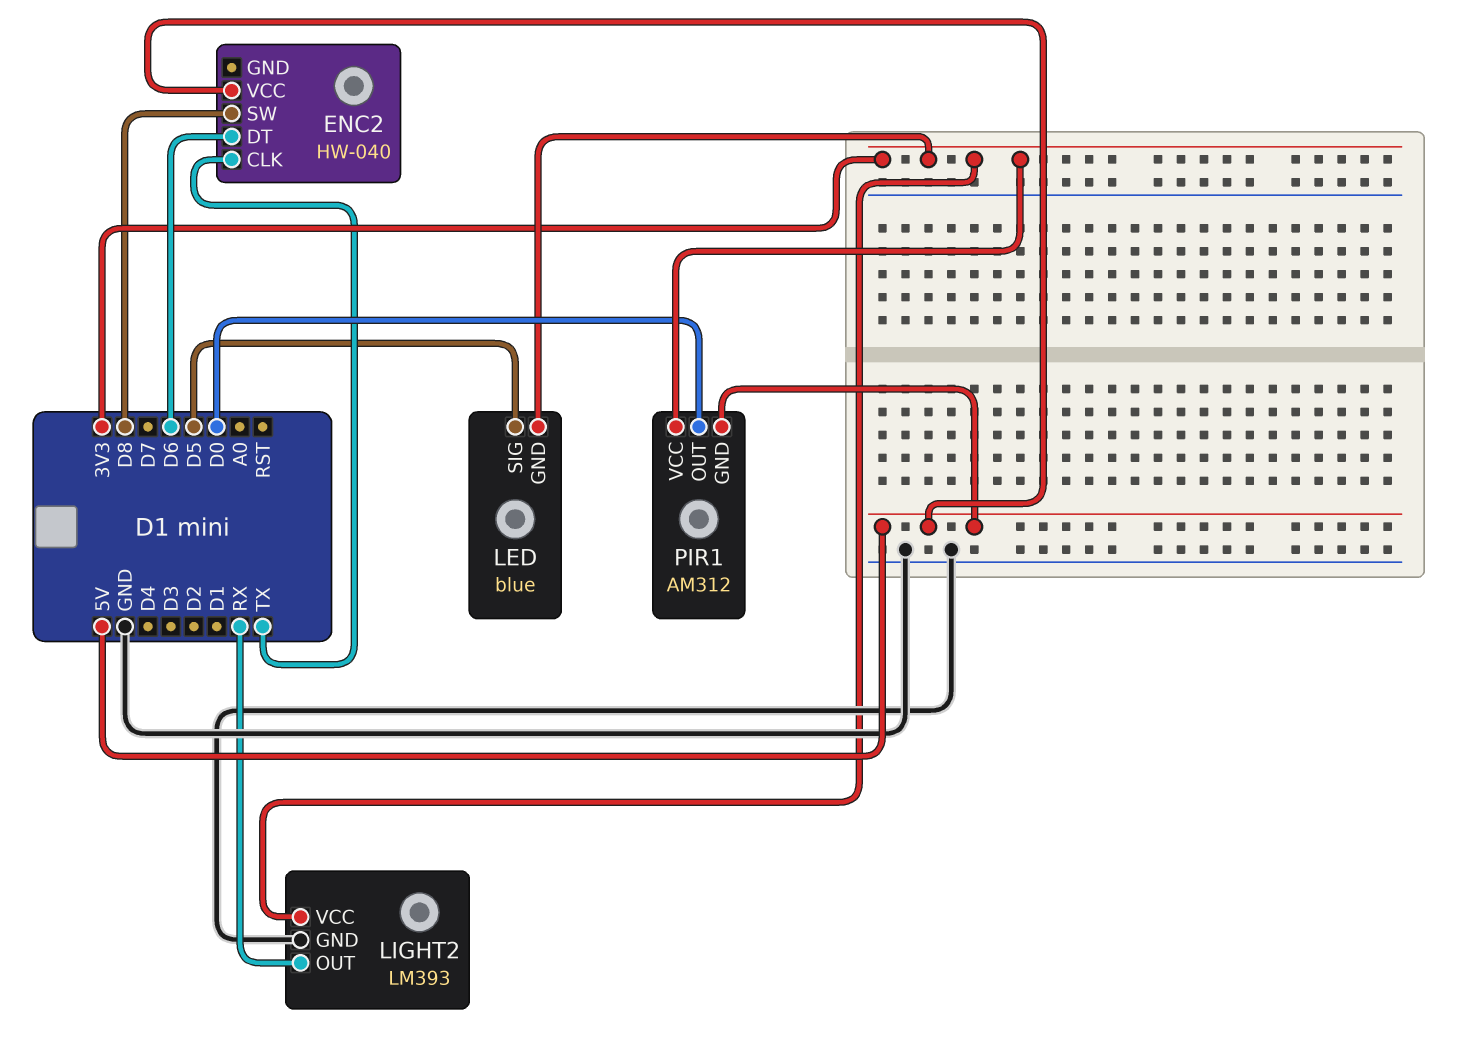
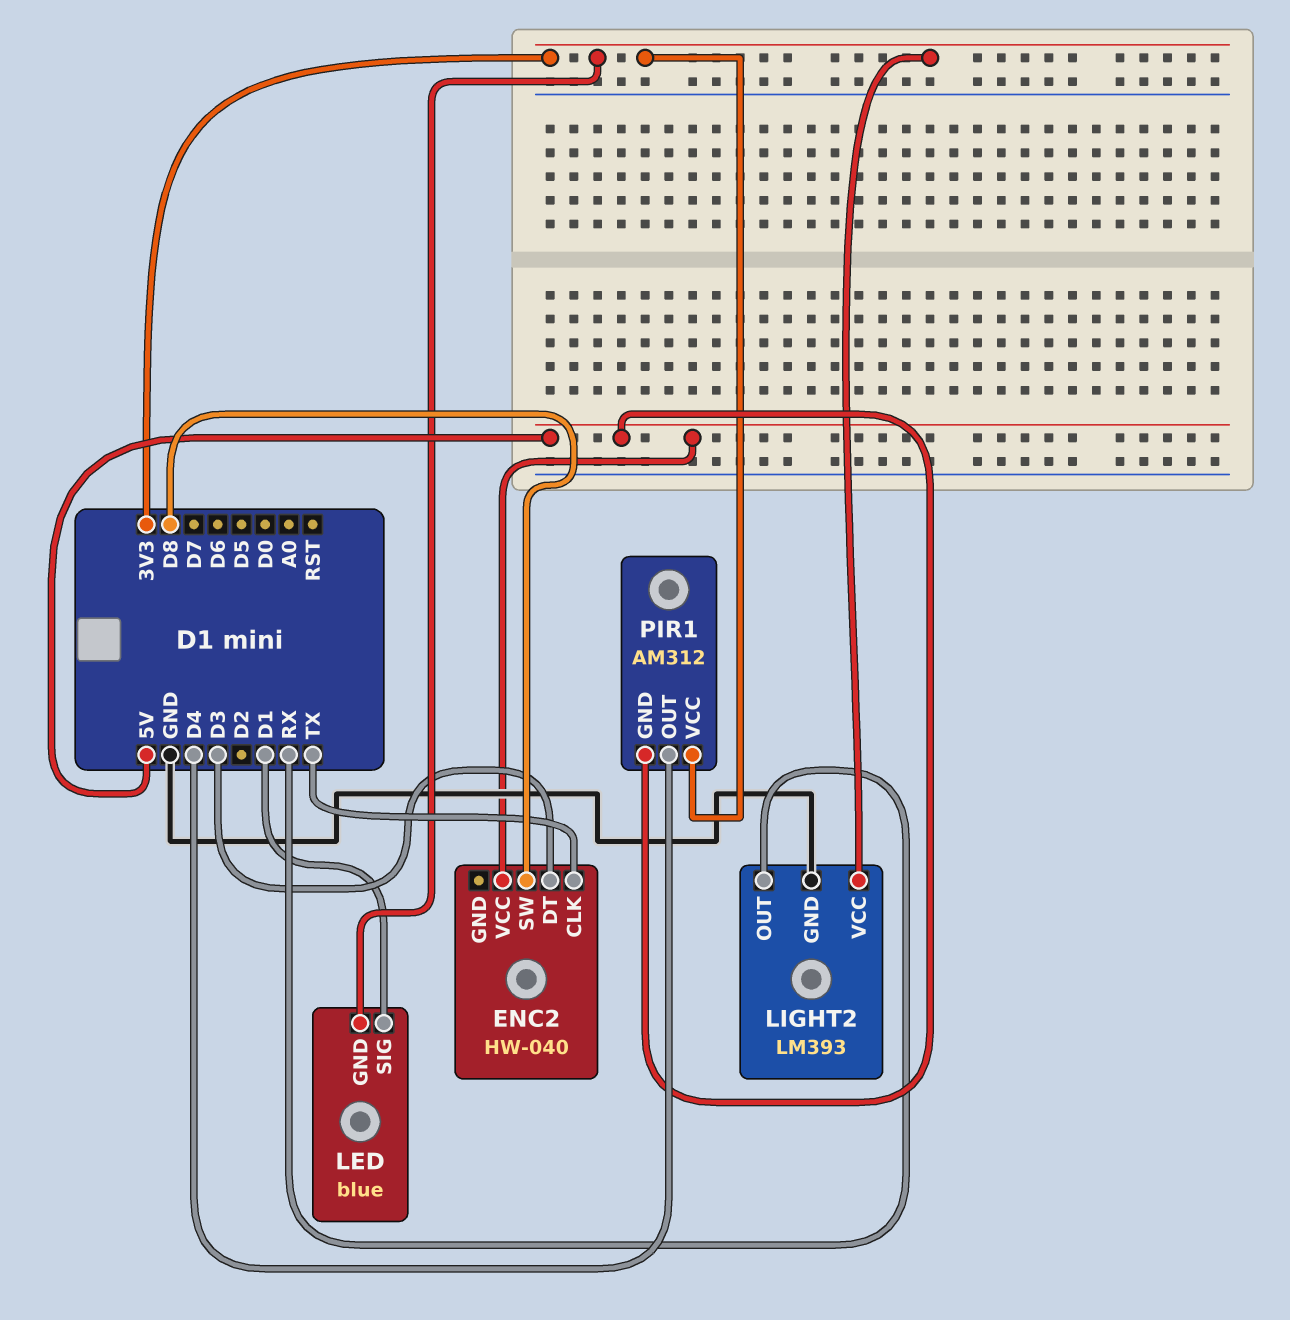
ENC2 pin DT: D6 -> D3
LED pin SIG: D5 -> D1
PIR1 pin OUT: D0 -> D4

